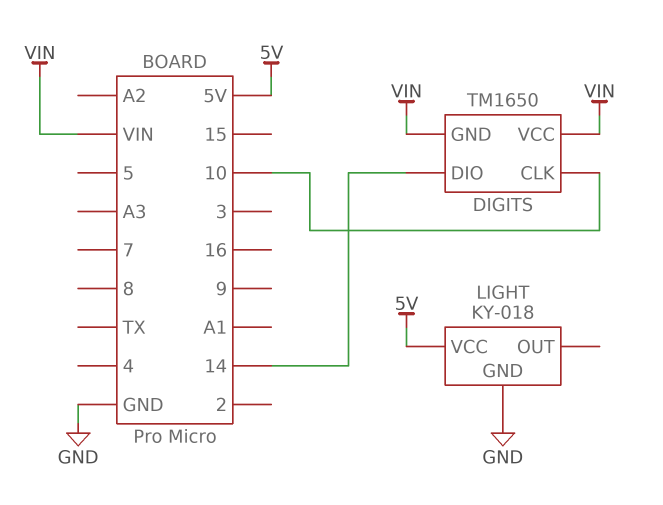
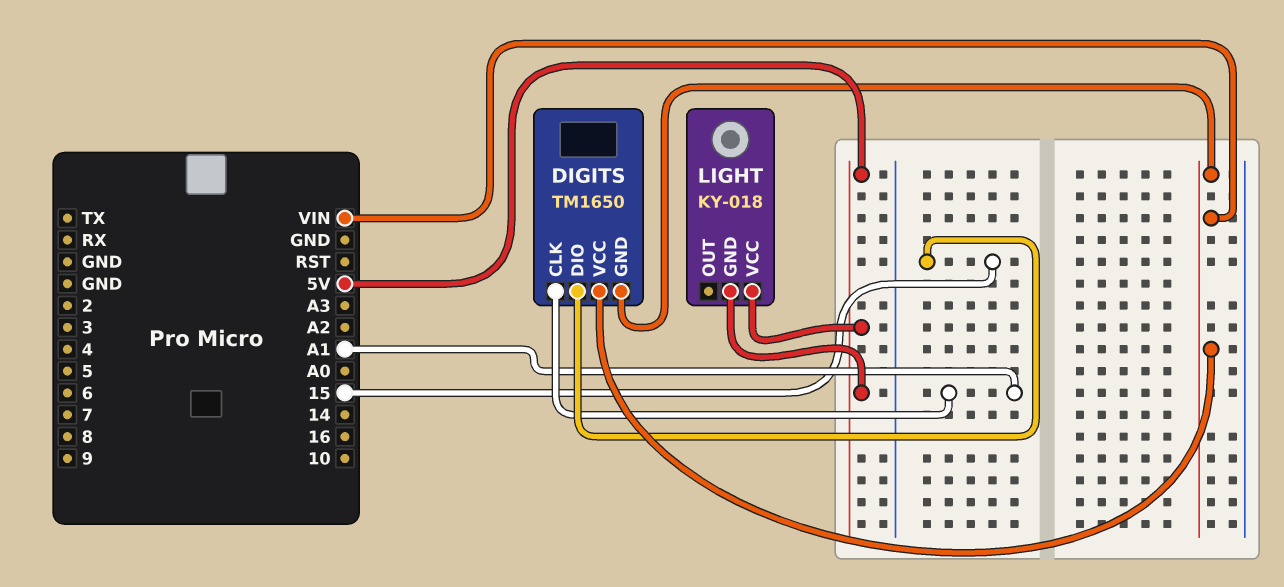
DIGITS pin CLK: 10 -> A1
DIGITS pin DIO: 14 -> 15
LIGHT pin GND: GND -> 5V

